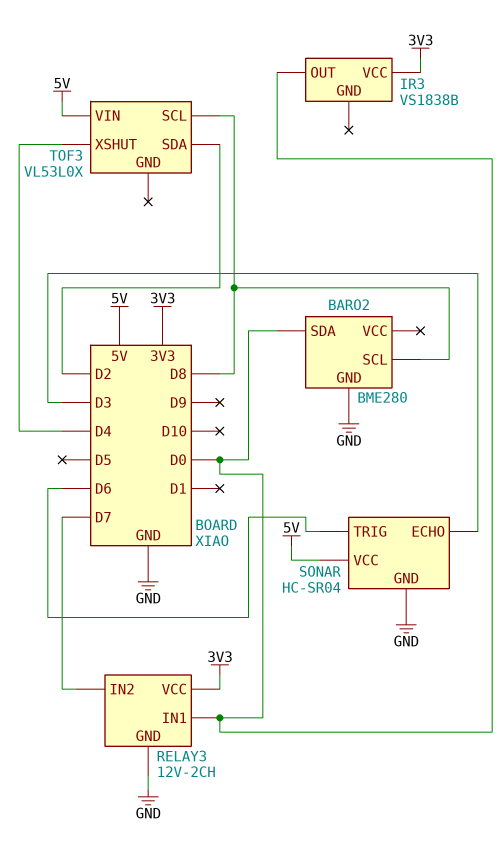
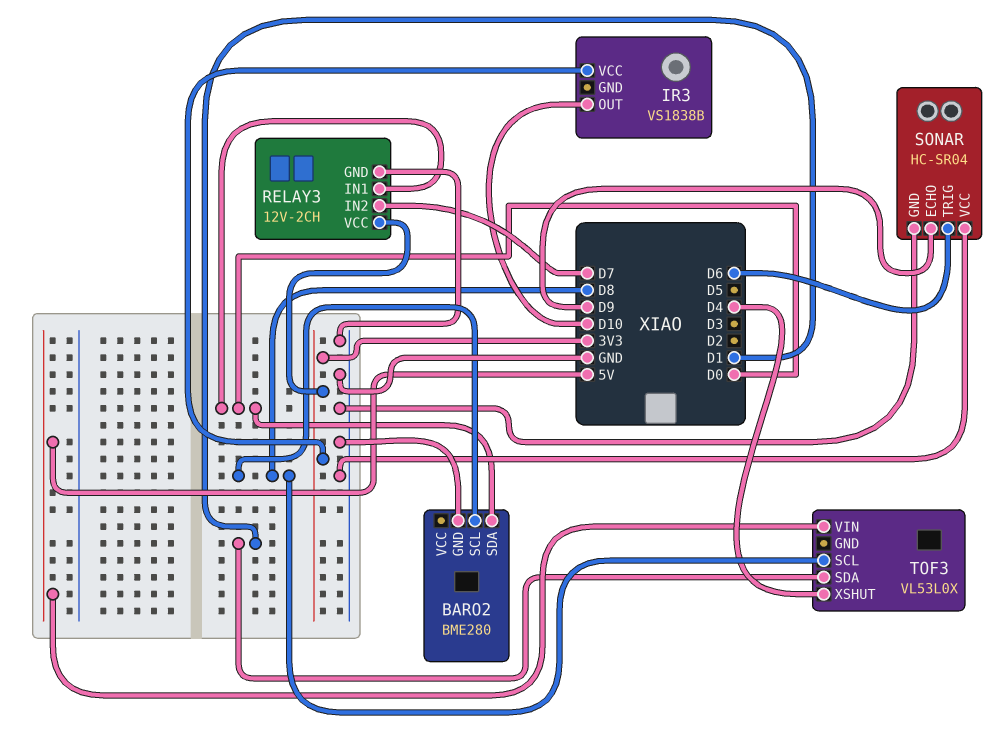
IR3 pin OUT: D0 -> D10
SONAR pin ECHO: D3 -> D9
SONAR pin VCC: 5V -> GND
TOF3 pin SDA: D2 -> D1

